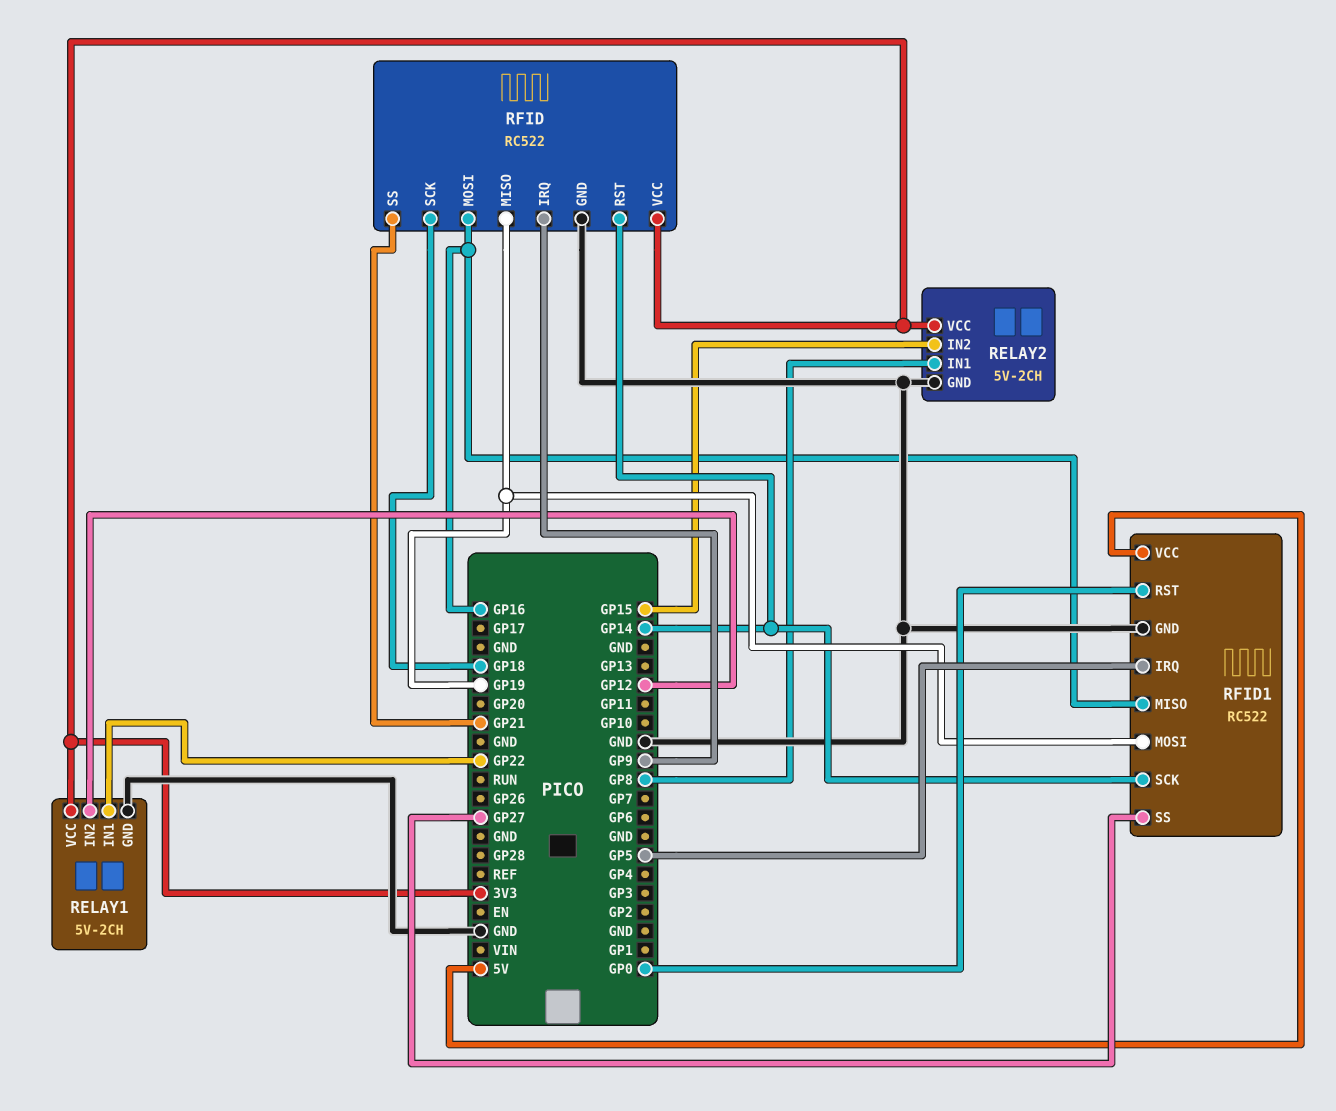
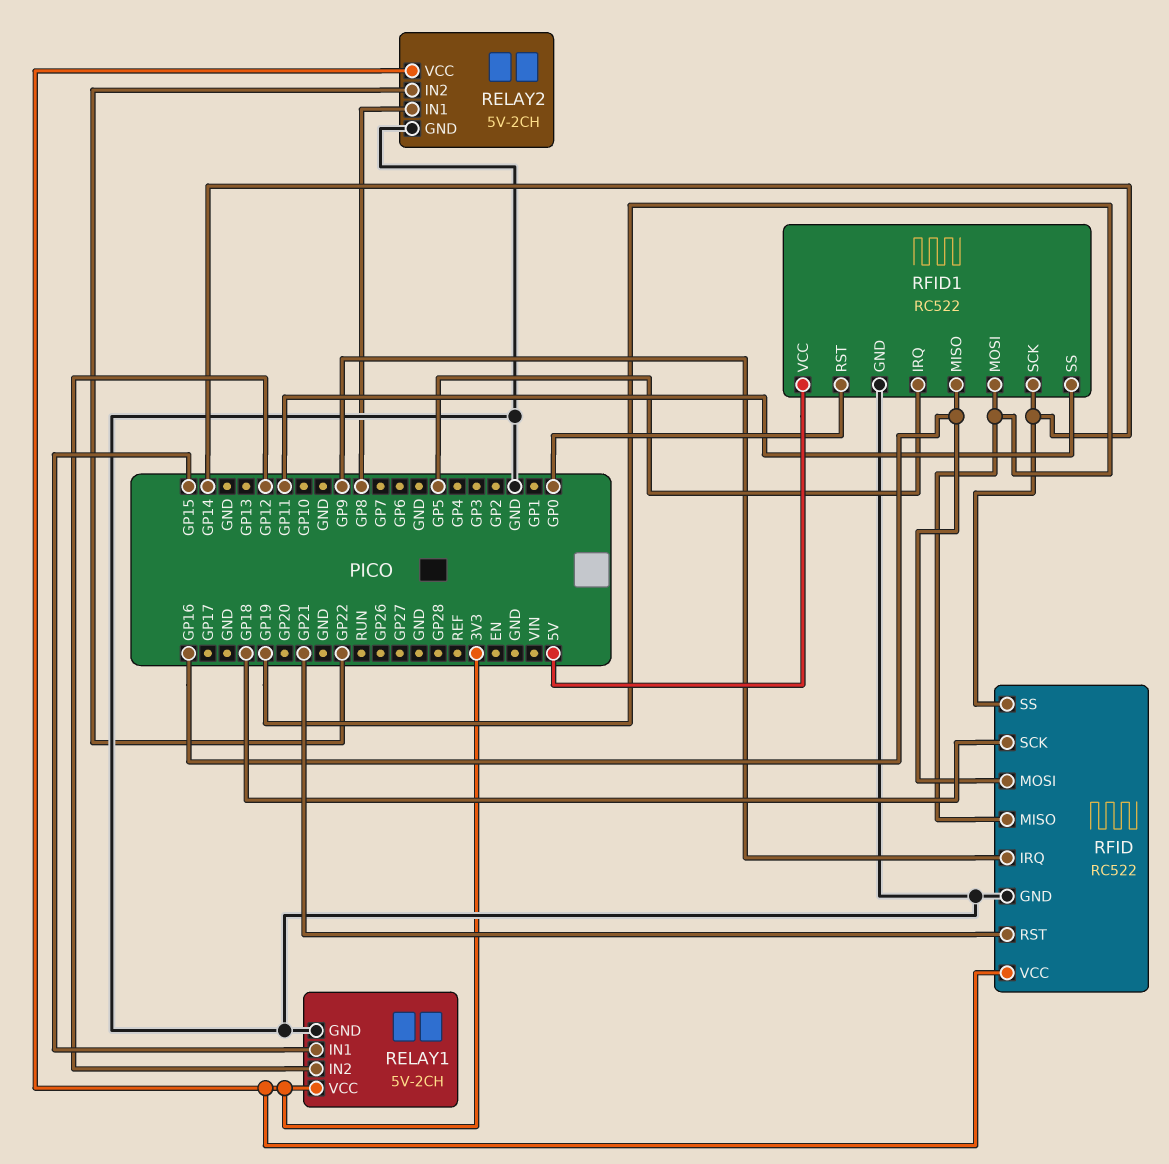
RELAY1 pin IN1: GP22 -> GP15
RELAY2 pin IN2: GP15 -> GP22
RFID pin RST: GP14 -> GP21
RFID pin SS: GP21 -> GP14
RFID1 pin SS: GP27 -> GP11

